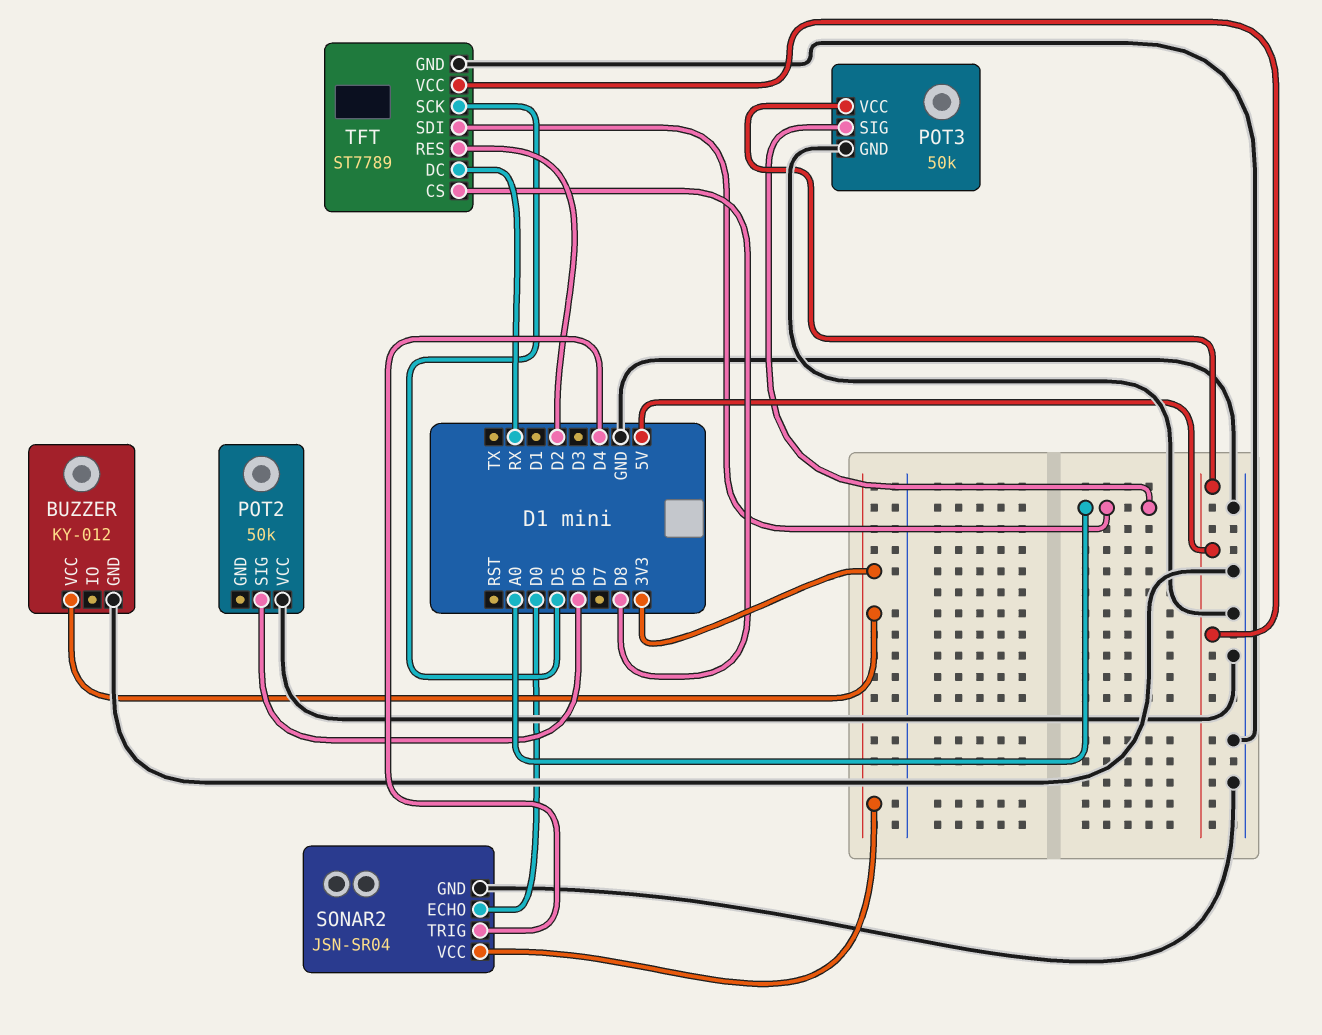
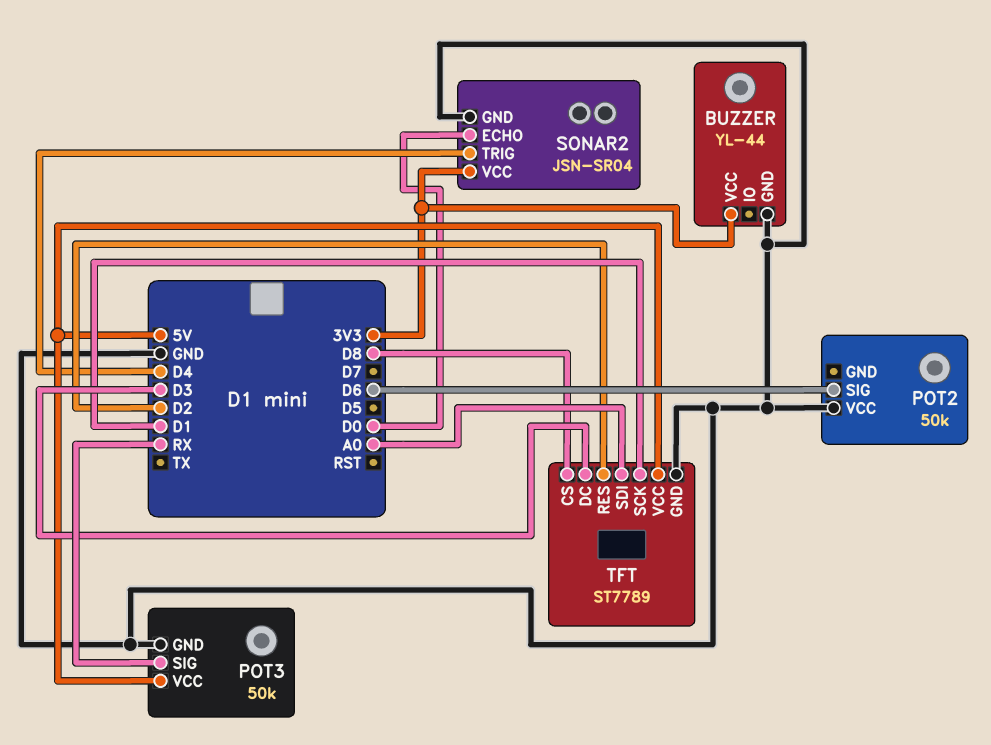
BUZZER: KY-012 -> YL-44
POT3 pin SIG: A0 -> RX
TFT pin DC: RX -> D3
TFT pin SCK: D5 -> D1

